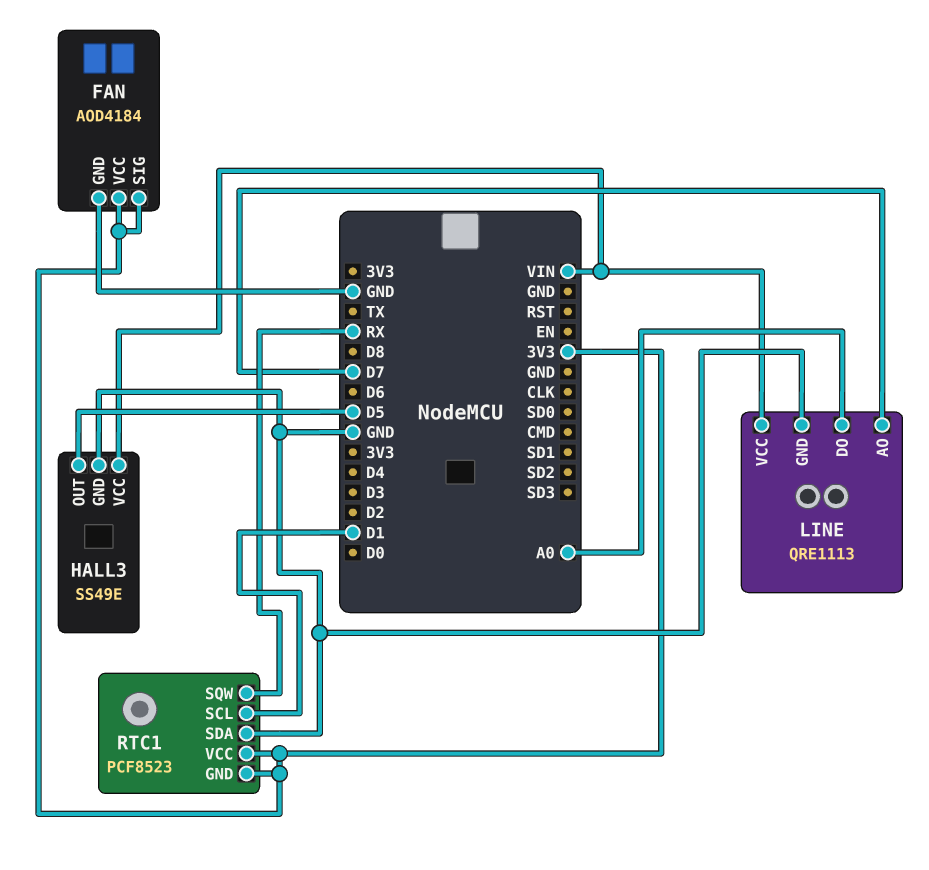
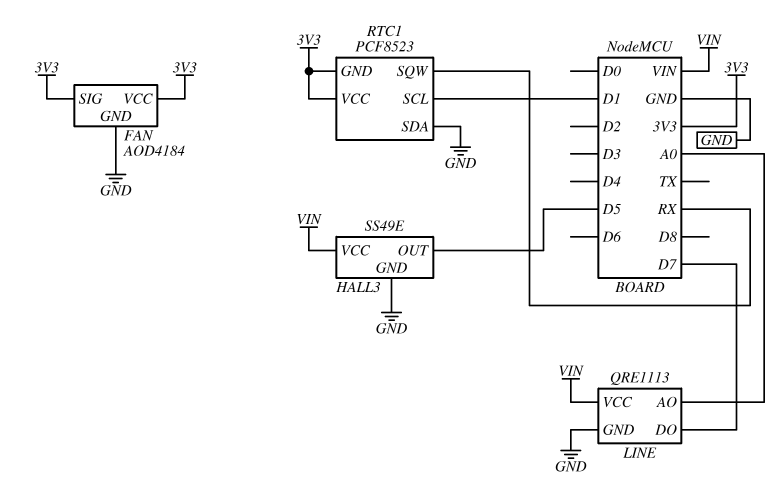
LINE pin AO: D7 -> A0
LINE pin DO: A0 -> D7

